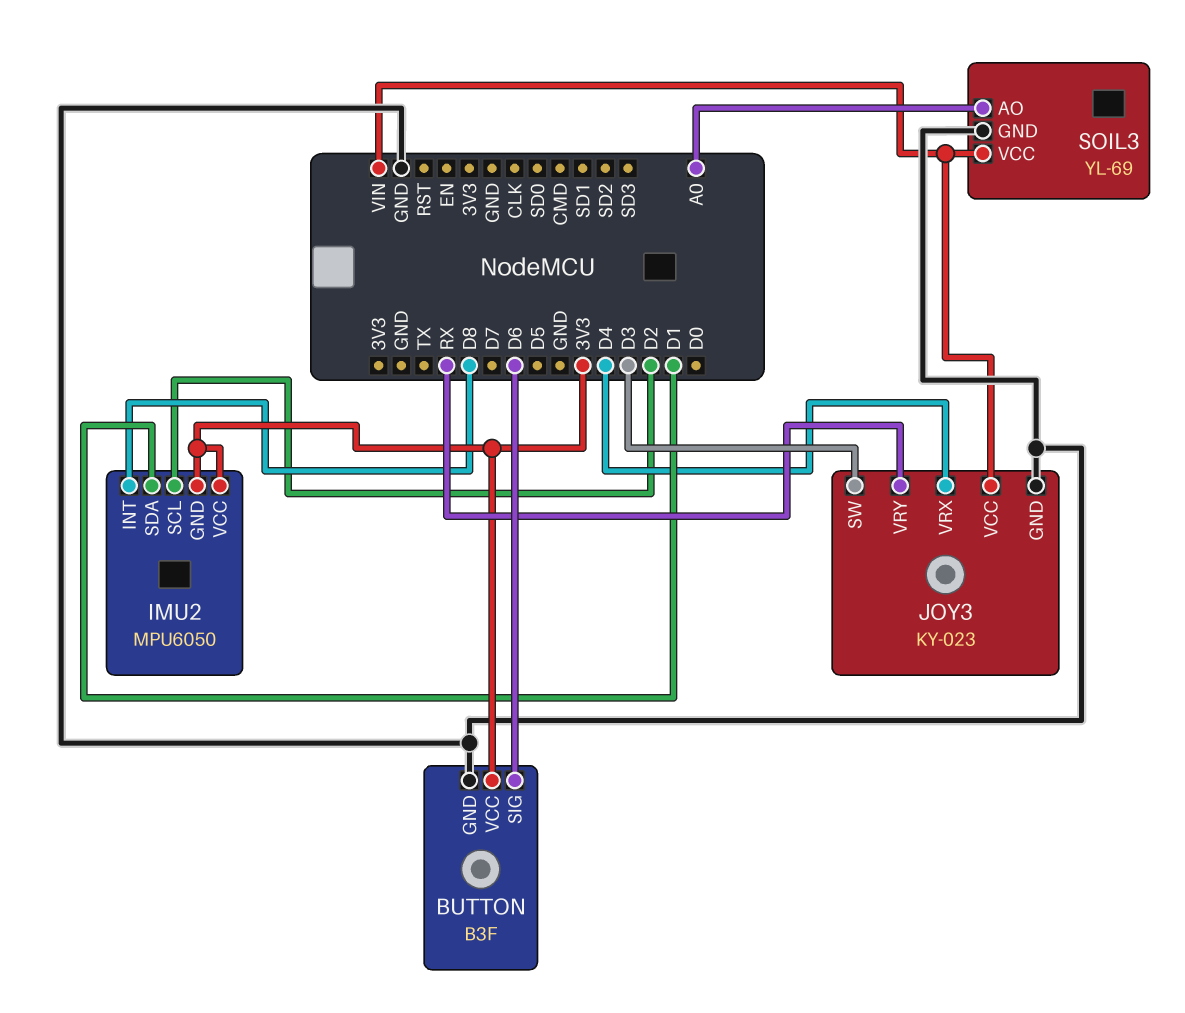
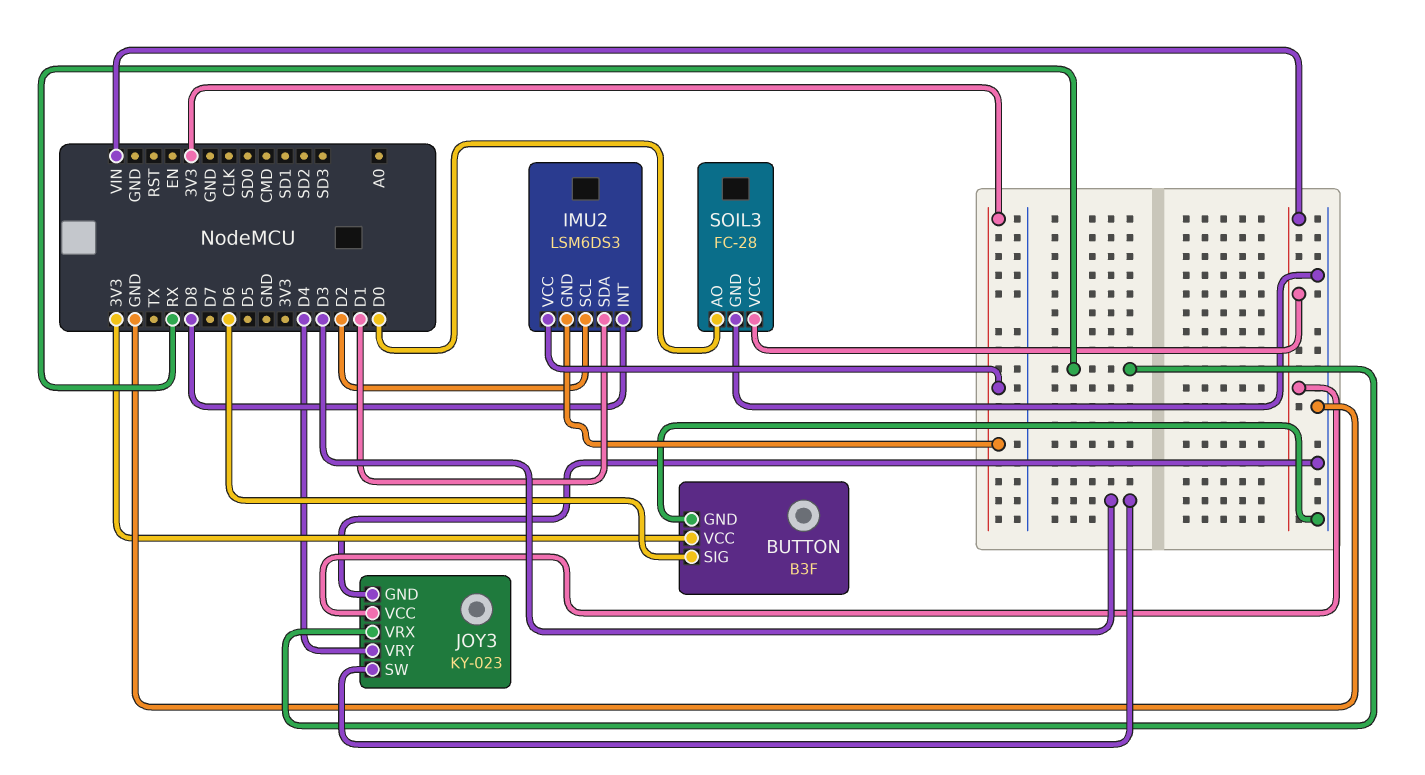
IMU2: MPU6050 -> LSM6DS3
JOY3 pin VRX: D4 -> RX
JOY3 pin VRY: RX -> D4
SOIL3: YL-69 -> FC-28
SOIL3 pin AO: A0 -> D0

